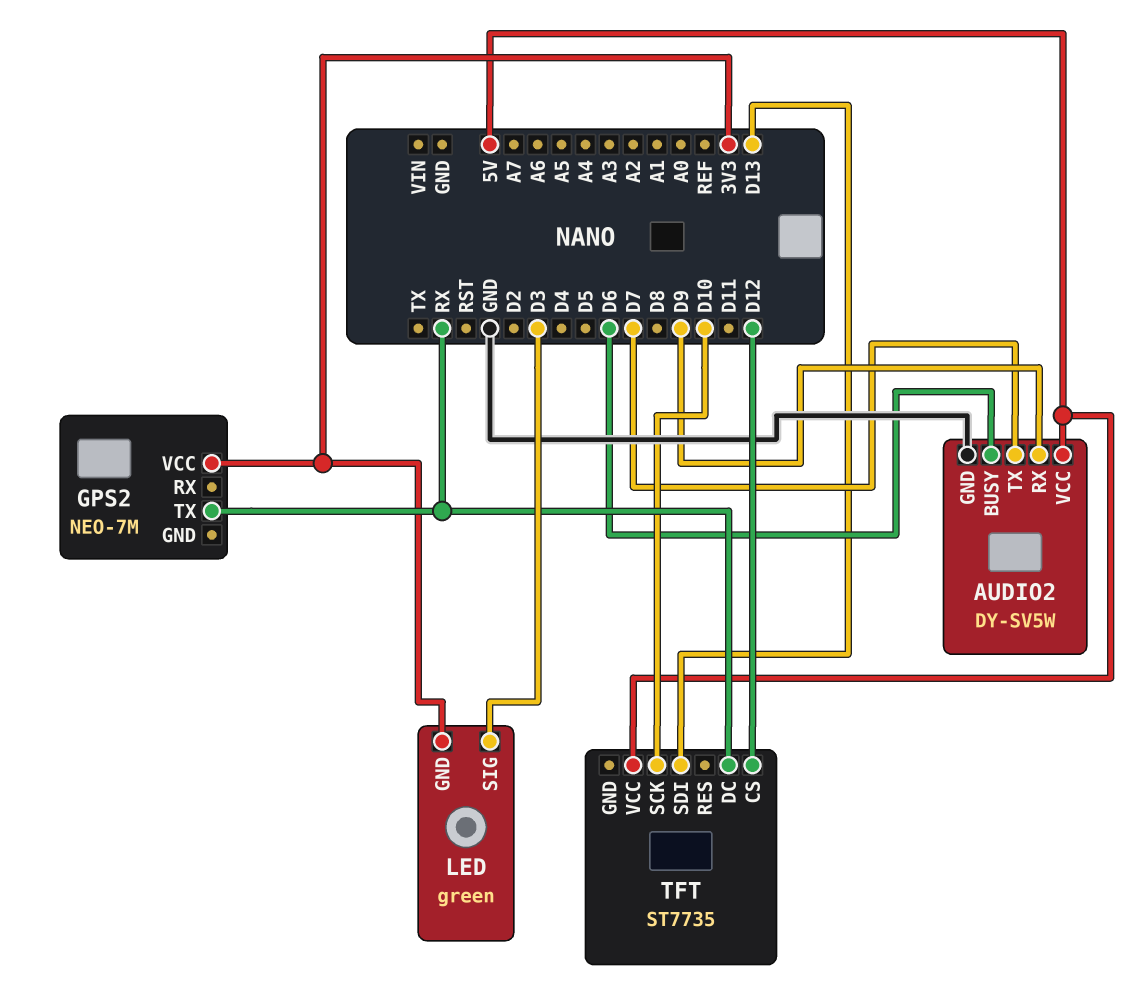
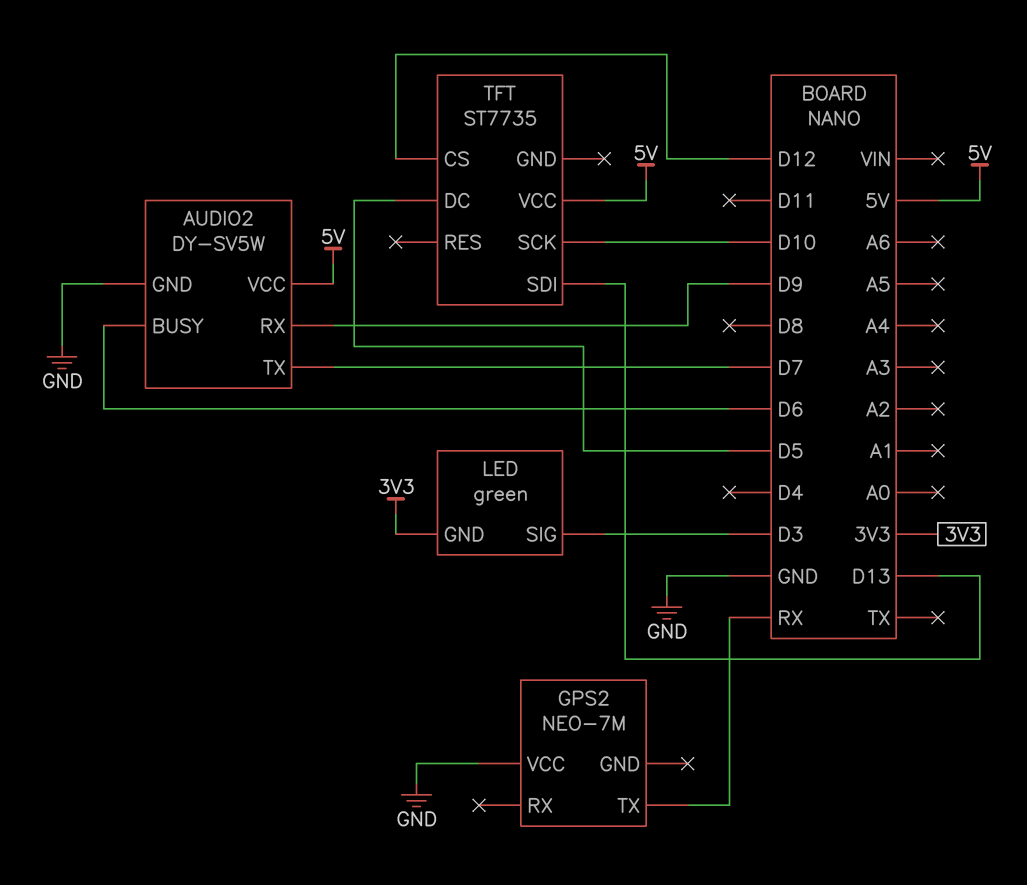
GPS2 pin VCC: 3V3 -> GND
TFT pin DC: RX -> D5

